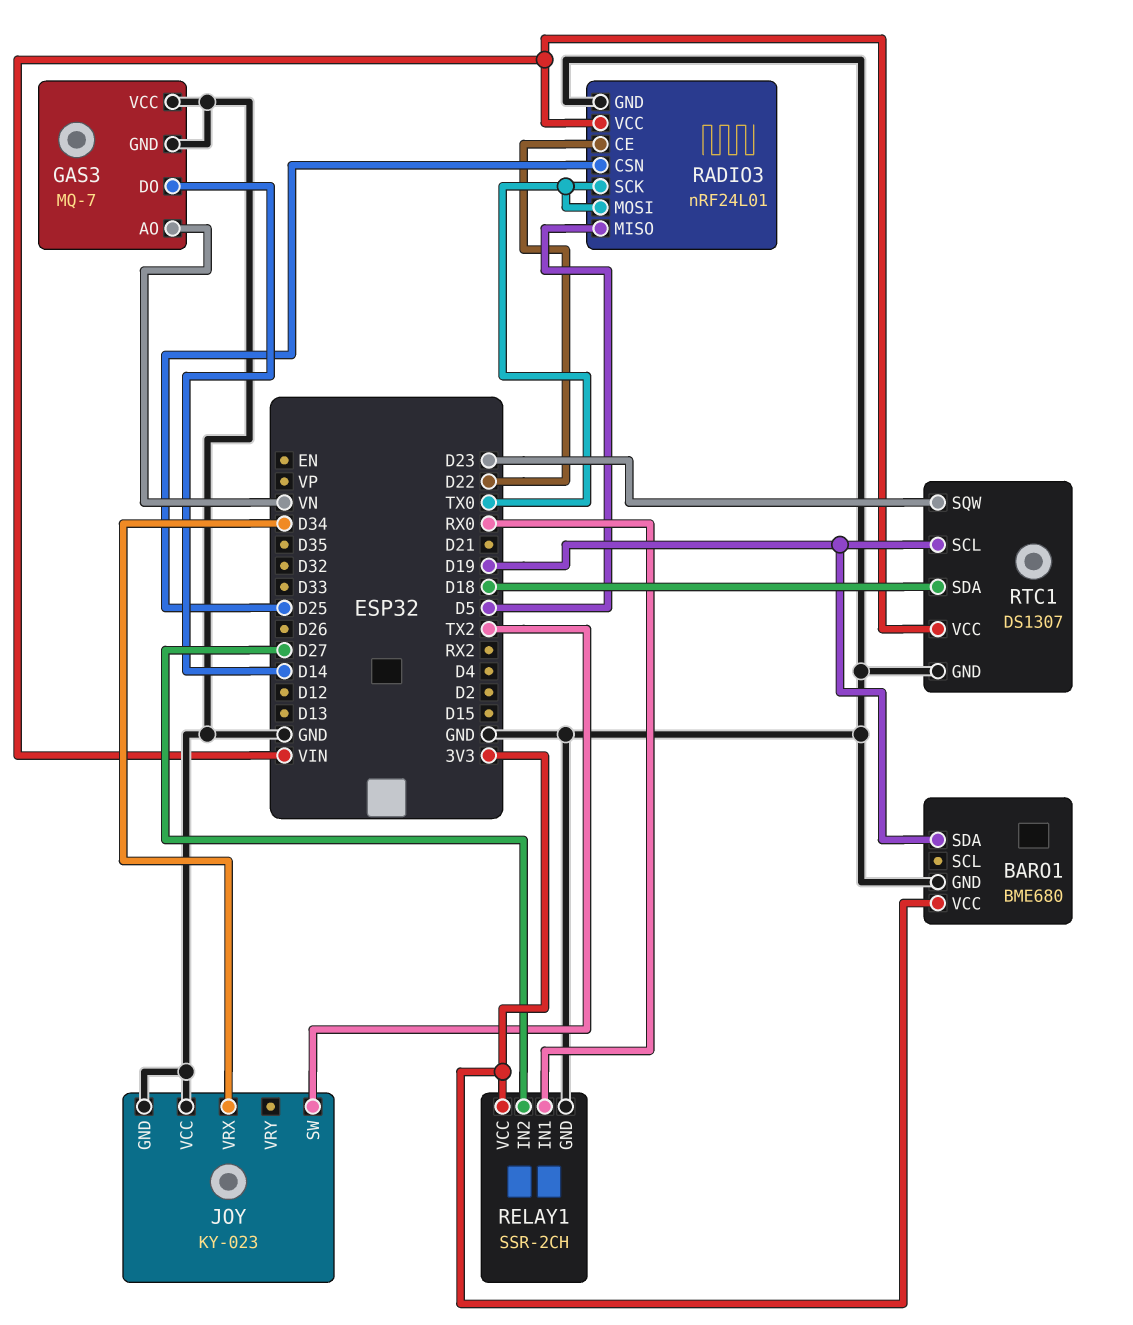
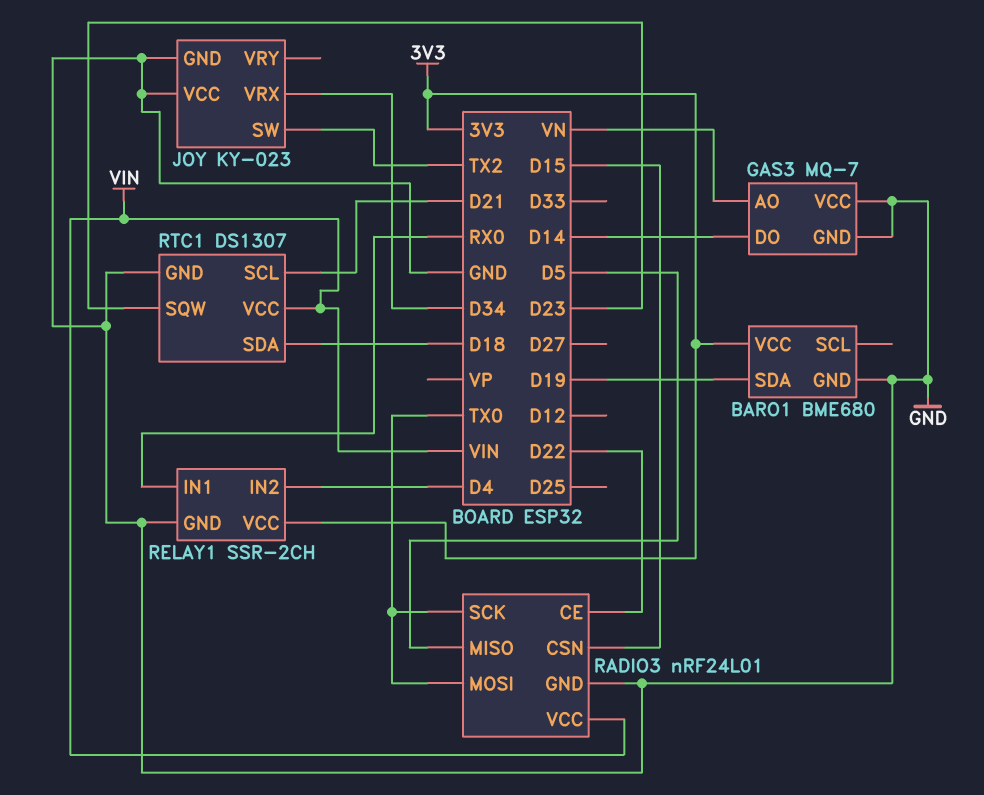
RADIO3 pin CSN: D25 -> D15
RELAY1 pin IN2: D27 -> D4
RTC1 pin SCL: D19 -> D21

